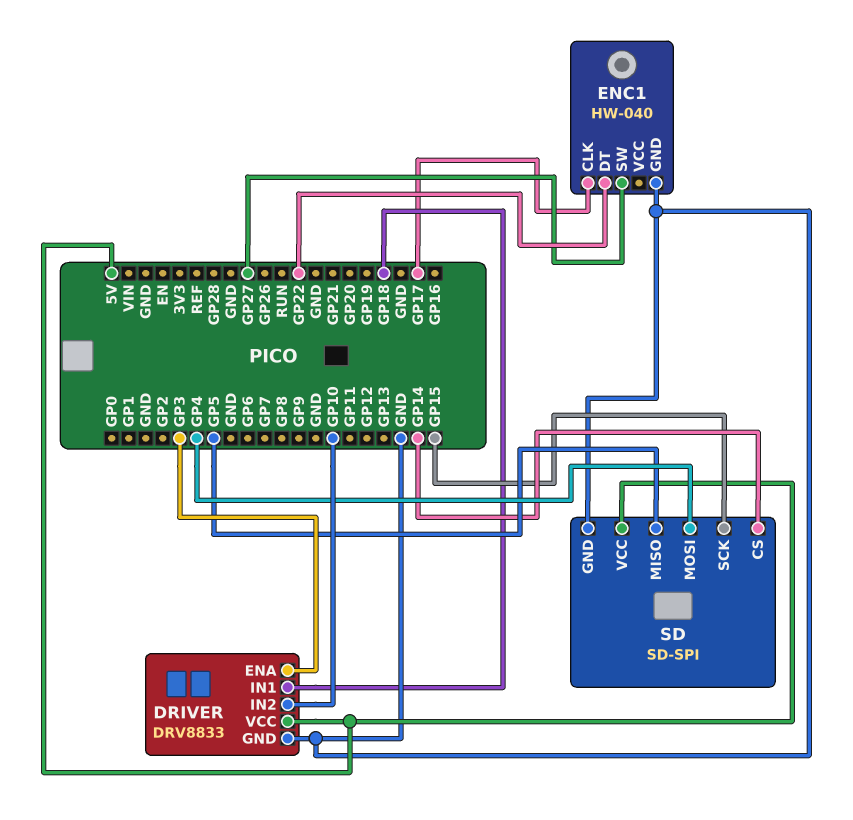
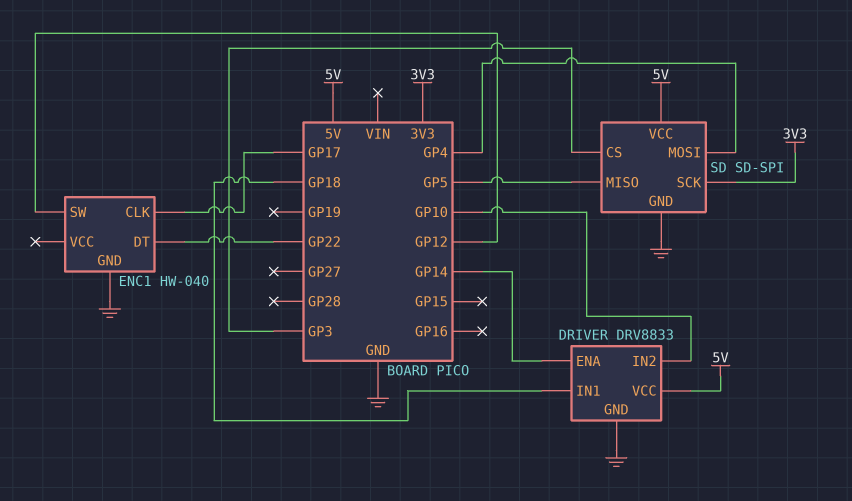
DRIVER pin ENA: GP3 -> GP14
ENC1 pin SW: GP27 -> GP12
SD pin CS: GP14 -> GP3
SD pin SCK: GP15 -> 3V3

